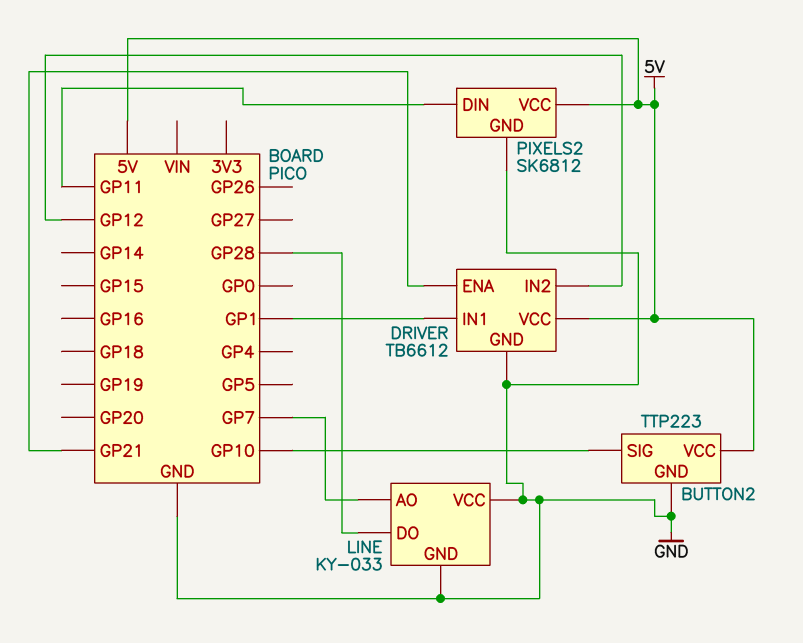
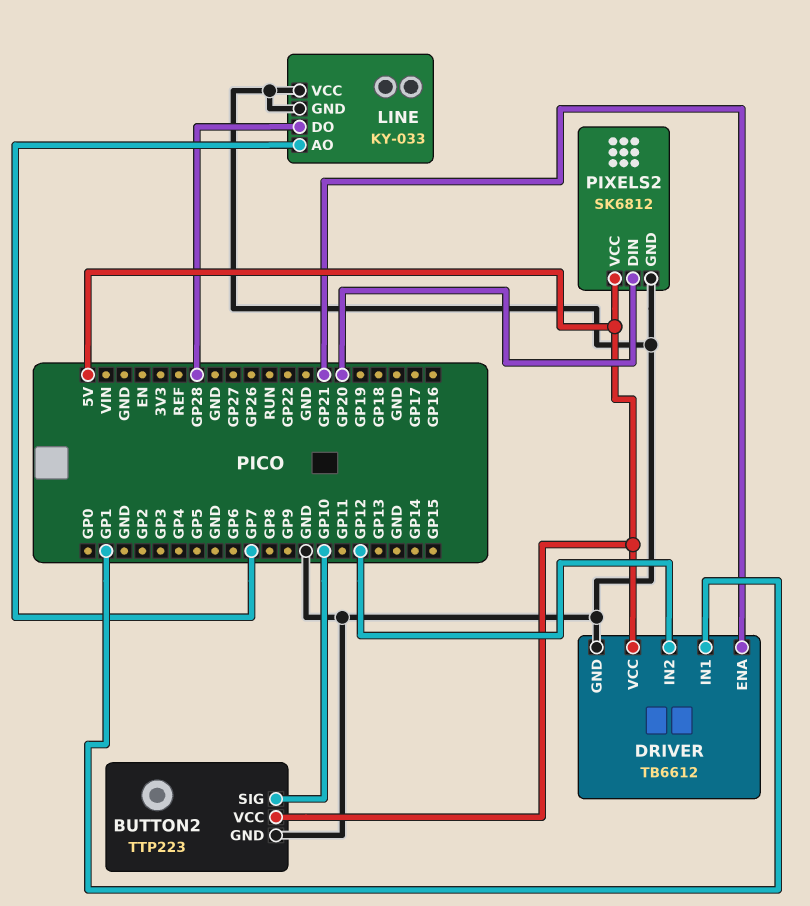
PIXELS2 pin DIN: GP11 -> GP20

